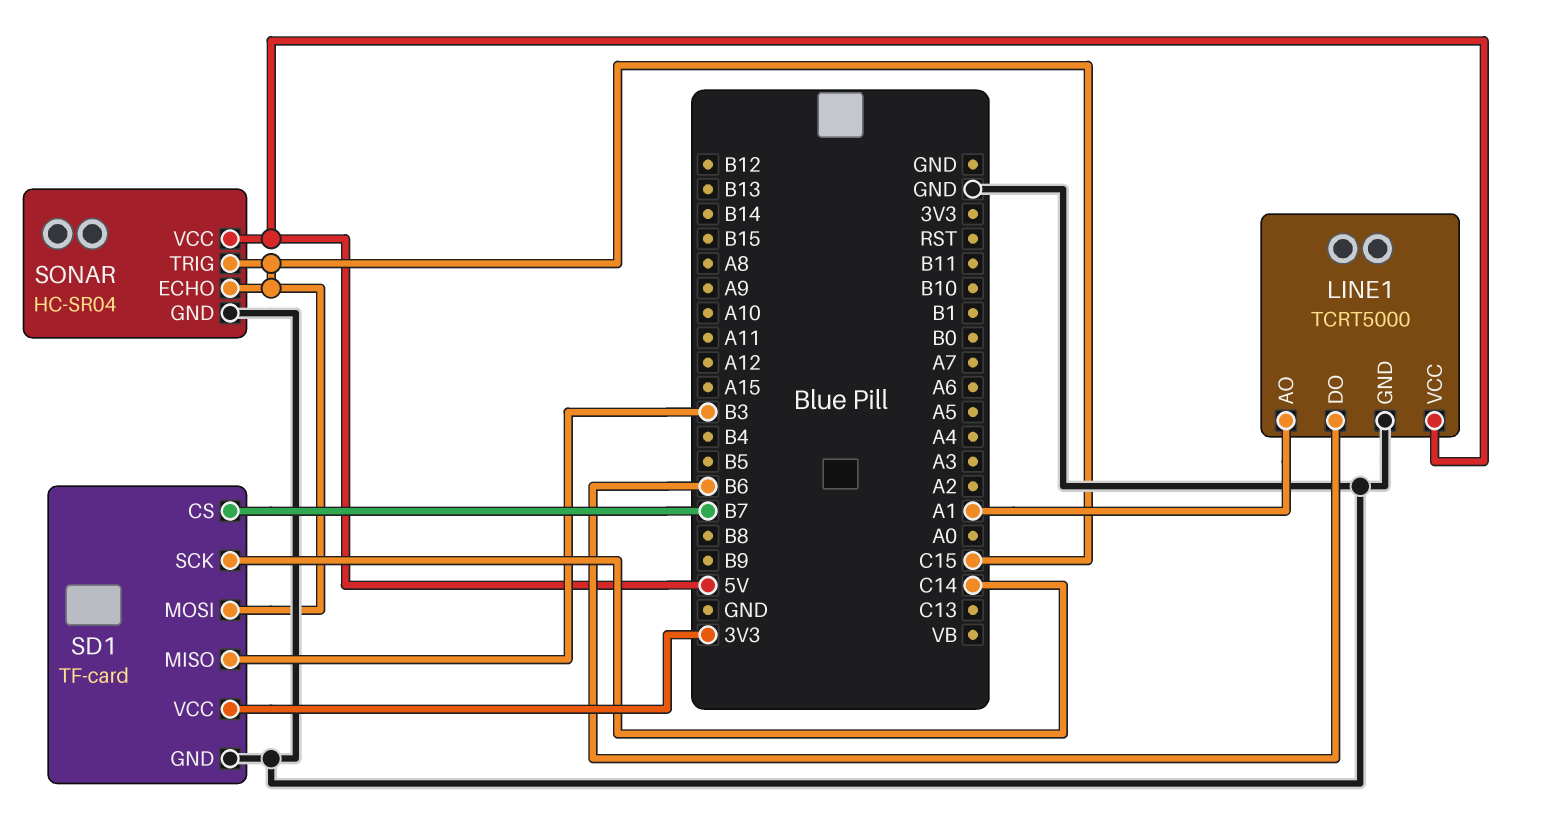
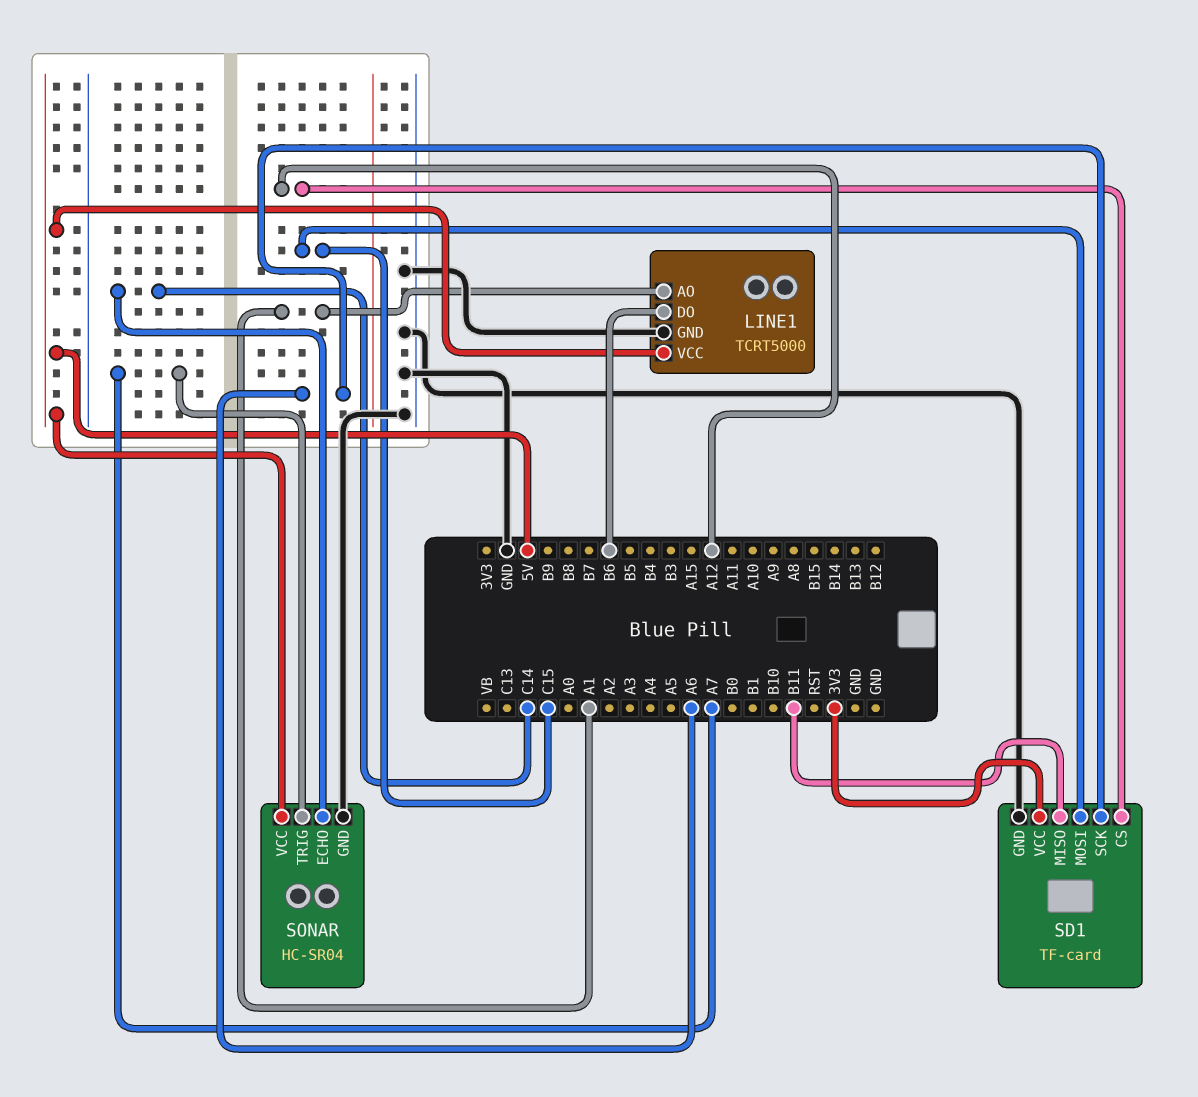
SD1 pin CS: B7 -> A12
SD1 pin MISO: B3 -> B11
SD1 pin SCK: C14 -> A6
SONAR pin ECHO: C15 -> C14
SONAR pin TRIG: C15 -> A7

